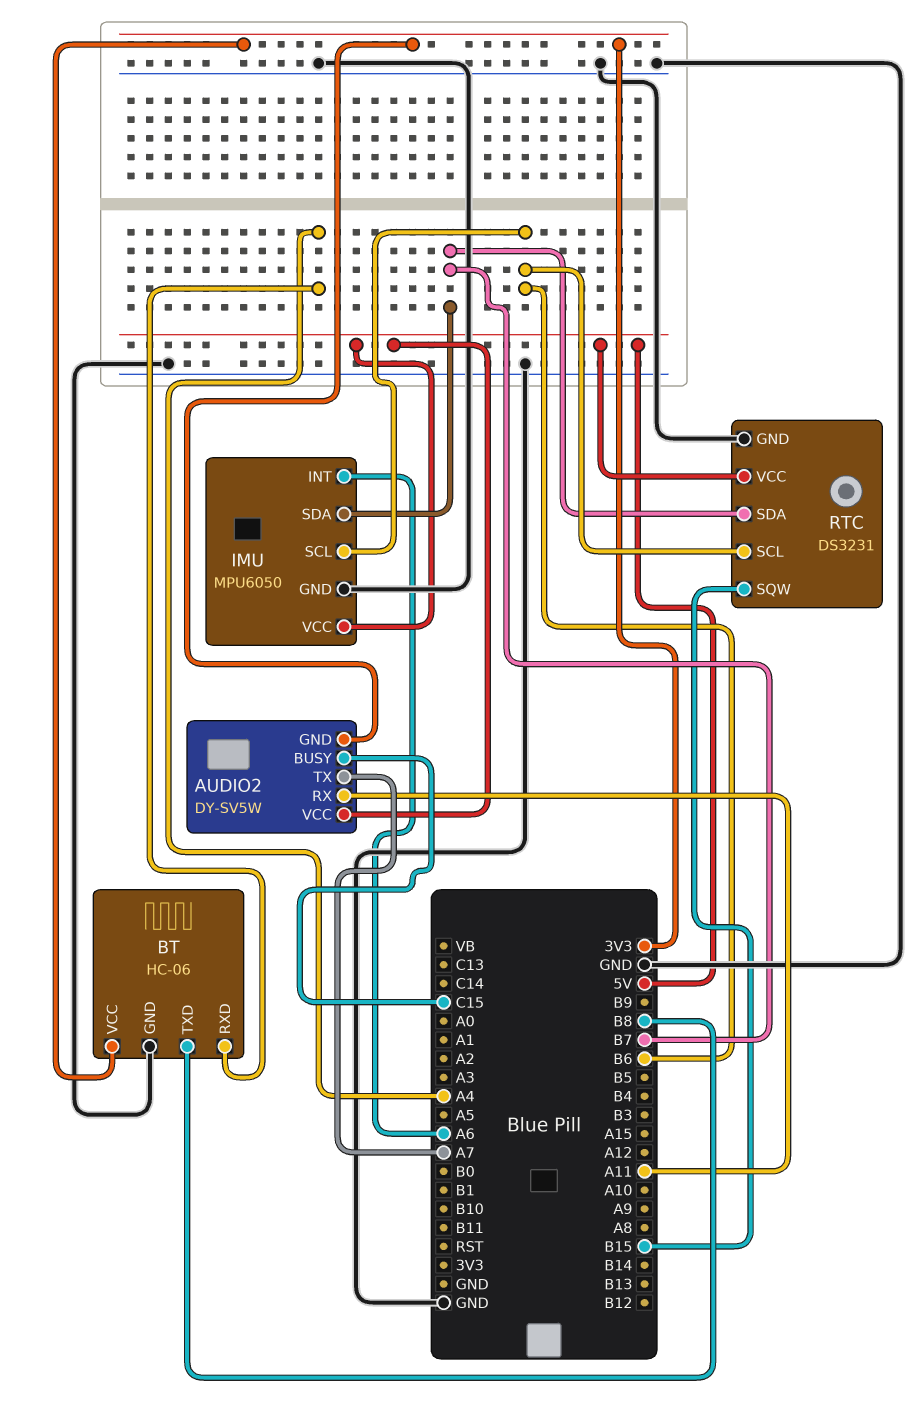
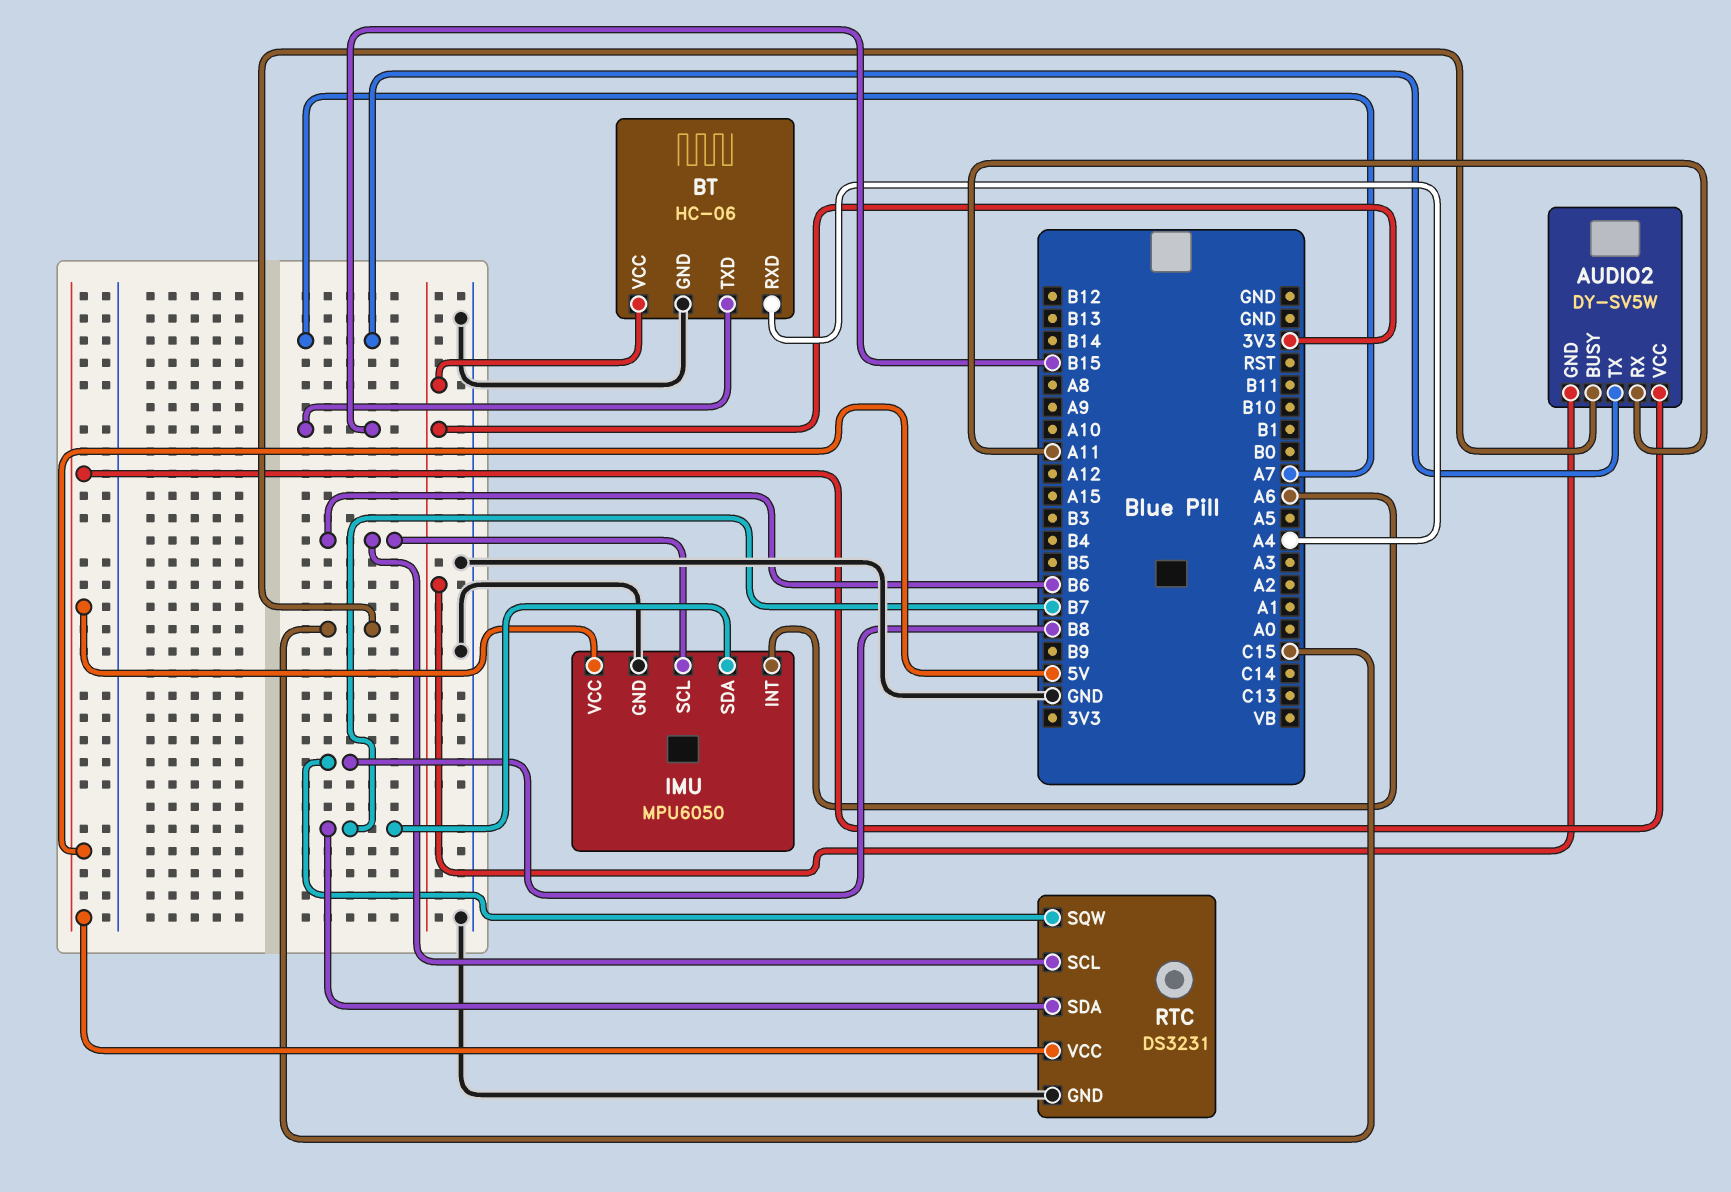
BT pin TXD: B8 -> B15
RTC pin SQW: B15 -> B8

